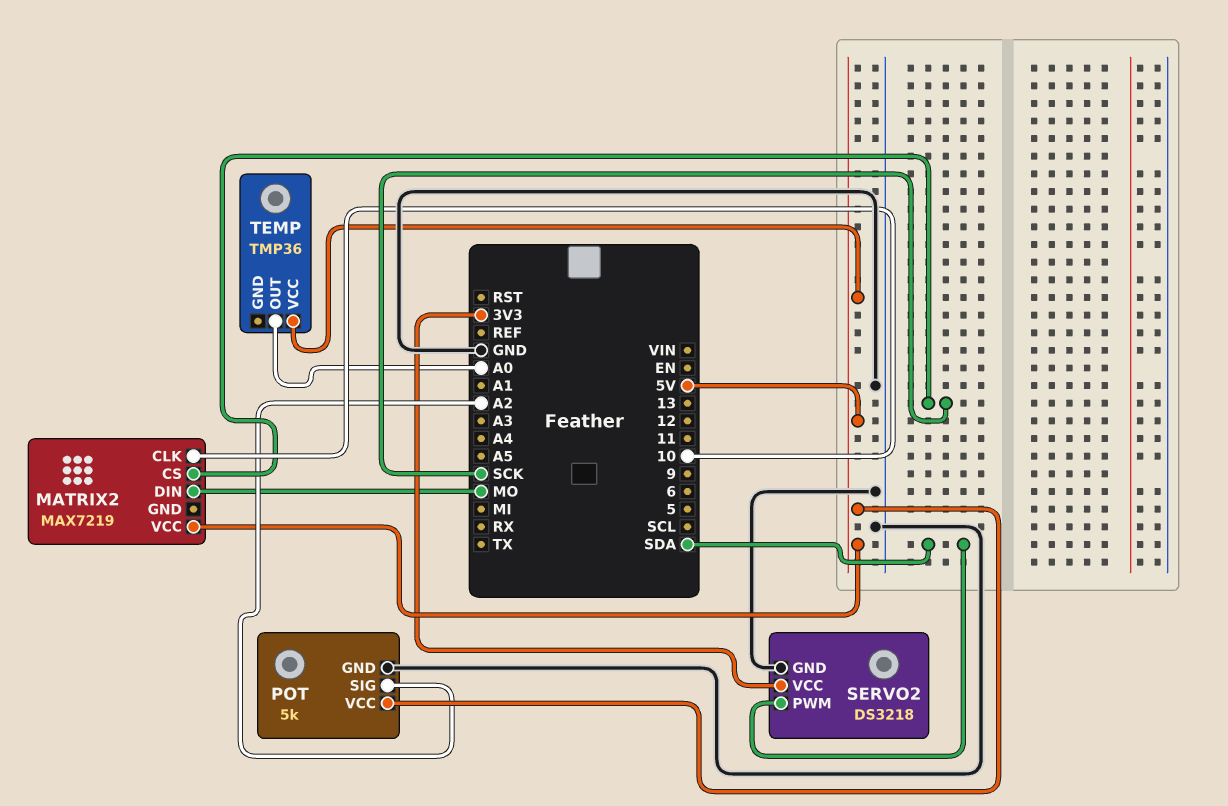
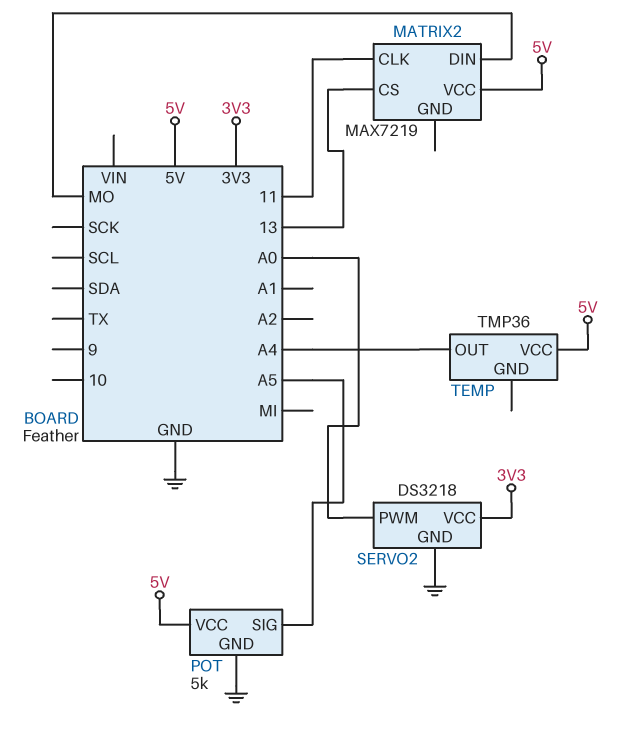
MATRIX2 pin CLK: 10 -> 11
MATRIX2 pin CS: SCK -> 13
POT pin SIG: A2 -> A5
SERVO2 pin PWM: SDA -> A0
TEMP pin OUT: A0 -> A4

